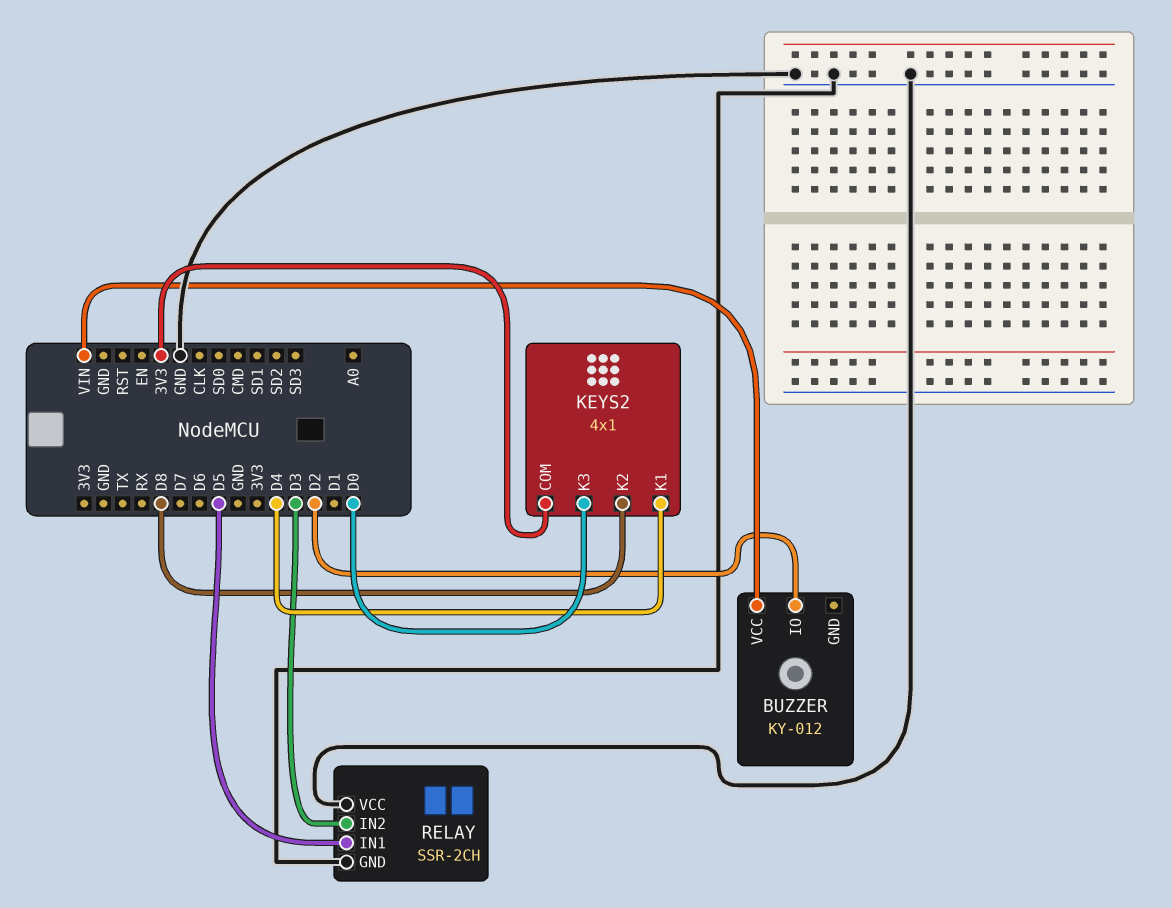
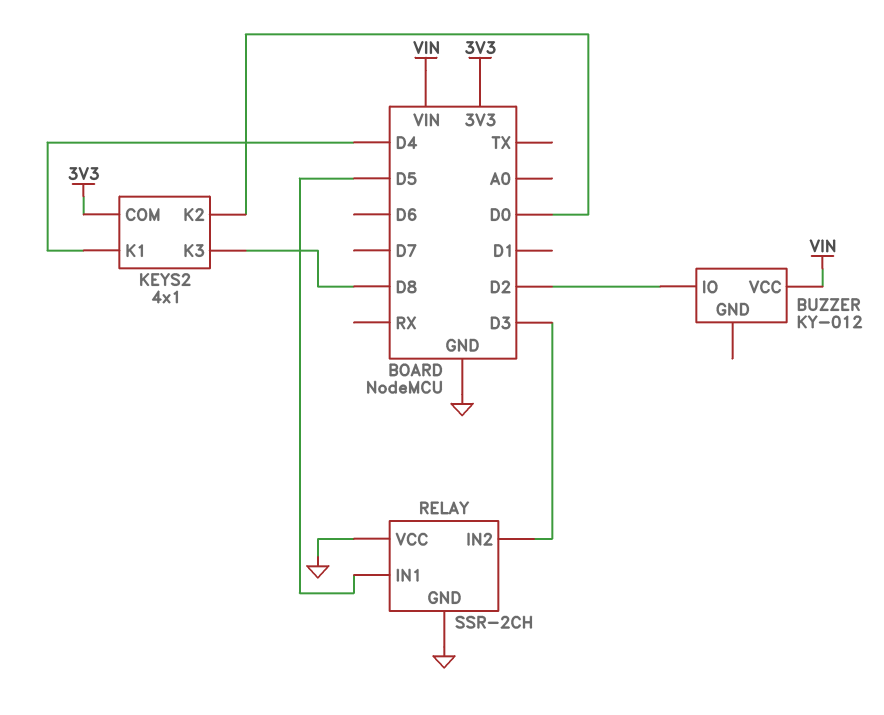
KEYS2 pin K2: D8 -> D0
KEYS2 pin K3: D0 -> D8

